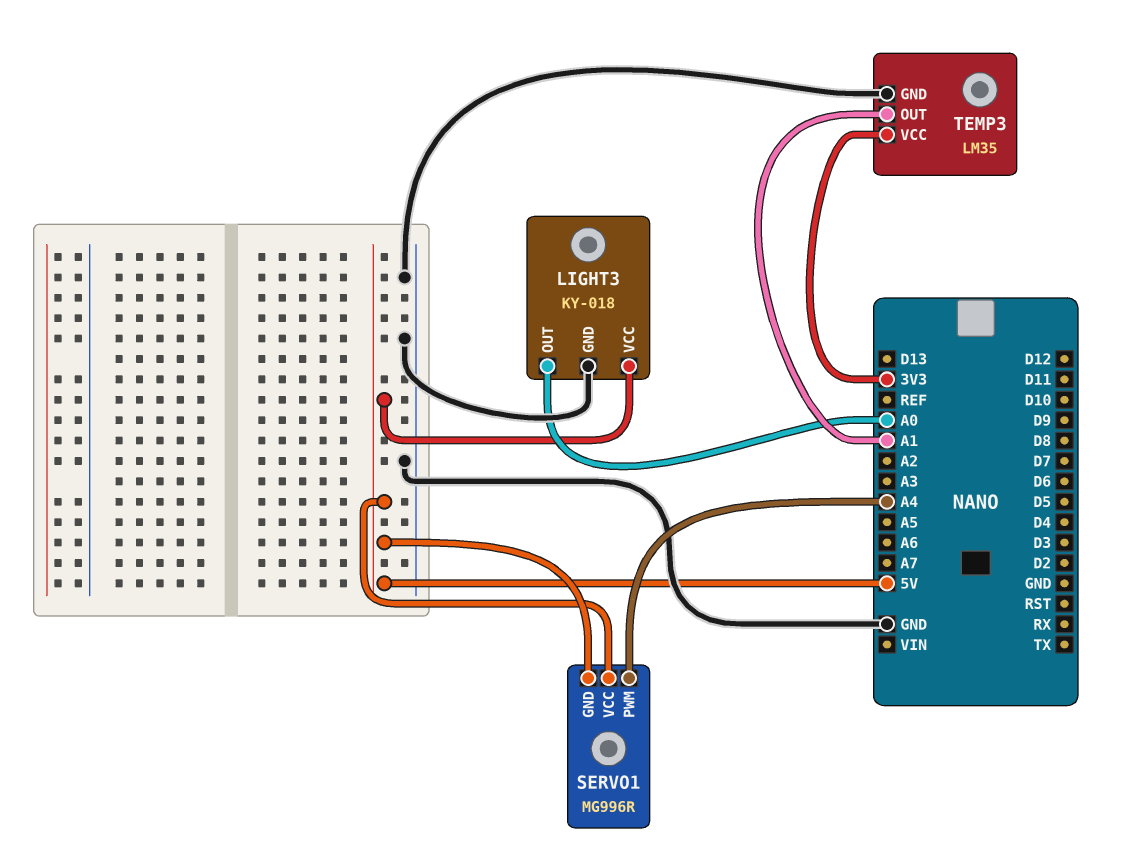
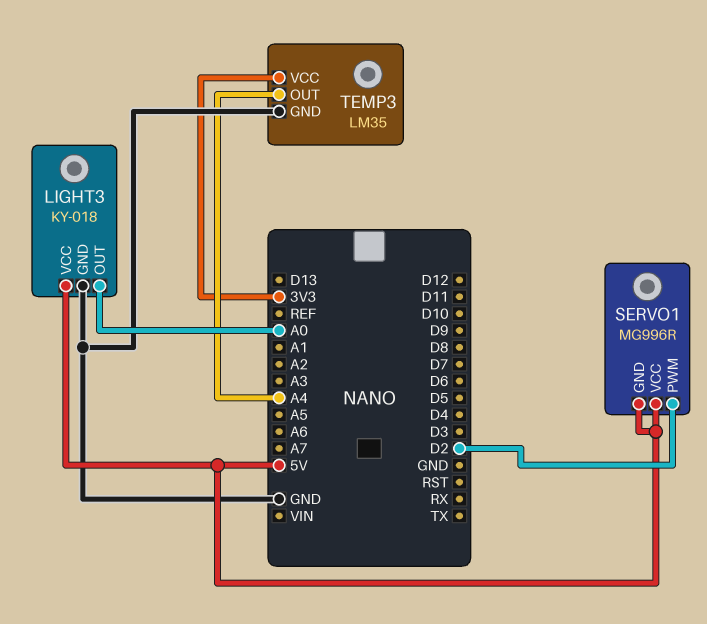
SERVO1 pin PWM: A4 -> D2
TEMP3 pin OUT: A1 -> A4

